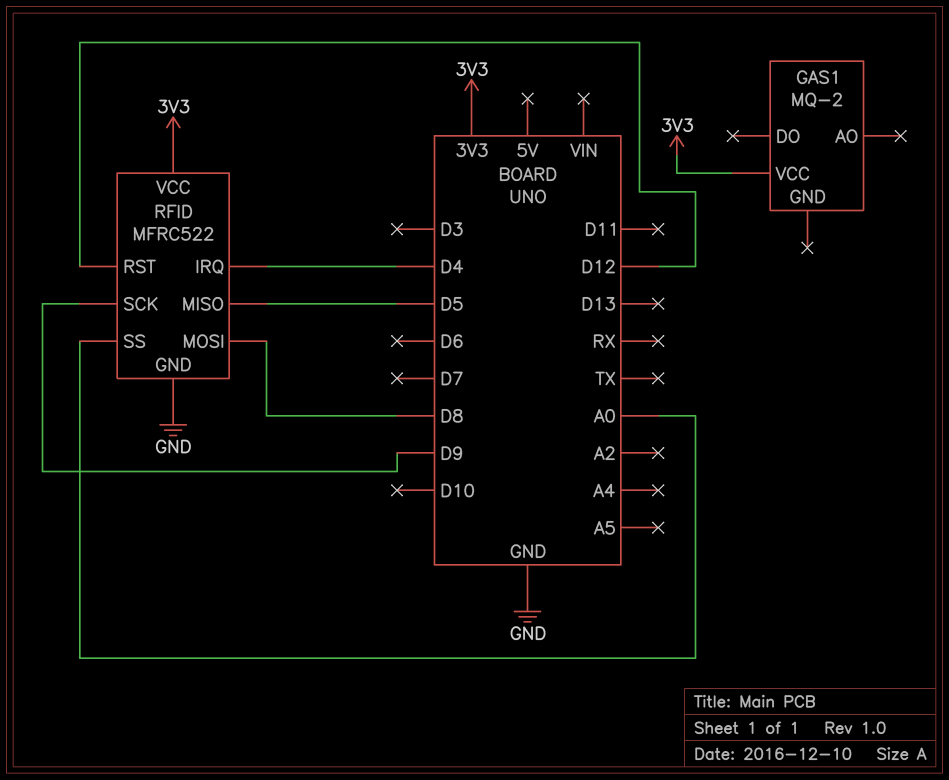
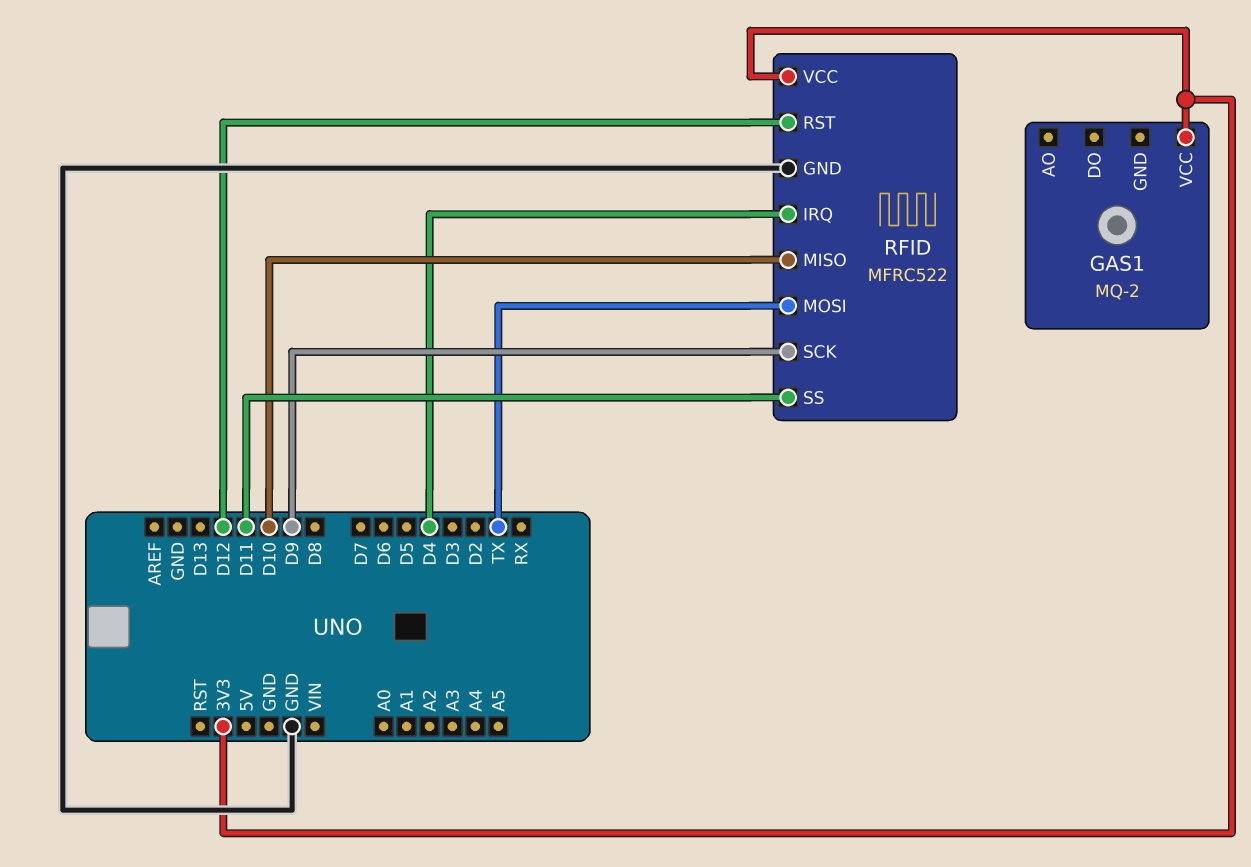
RFID pin MISO: D5 -> D10
RFID pin MOSI: D8 -> TX
RFID pin SS: A0 -> D11

